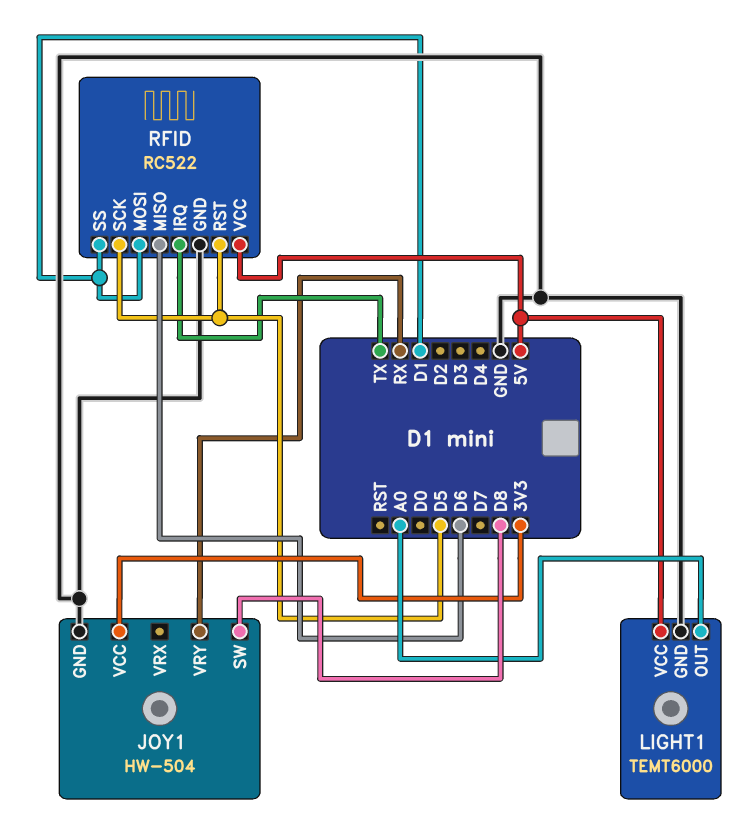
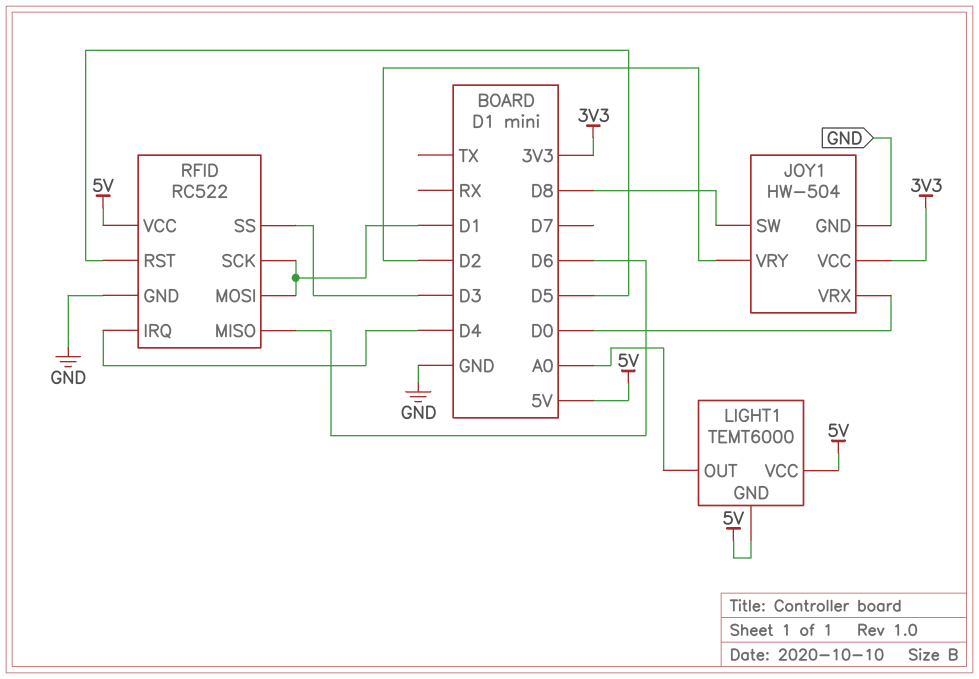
JOY1 pin VRX: none -> D0
JOY1 pin VRY: RX -> D2
LIGHT1 pin GND: GND -> 5V
RFID pin IRQ: TX -> D4
RFID pin SCK: D5 -> D1
RFID pin SS: D1 -> D3

